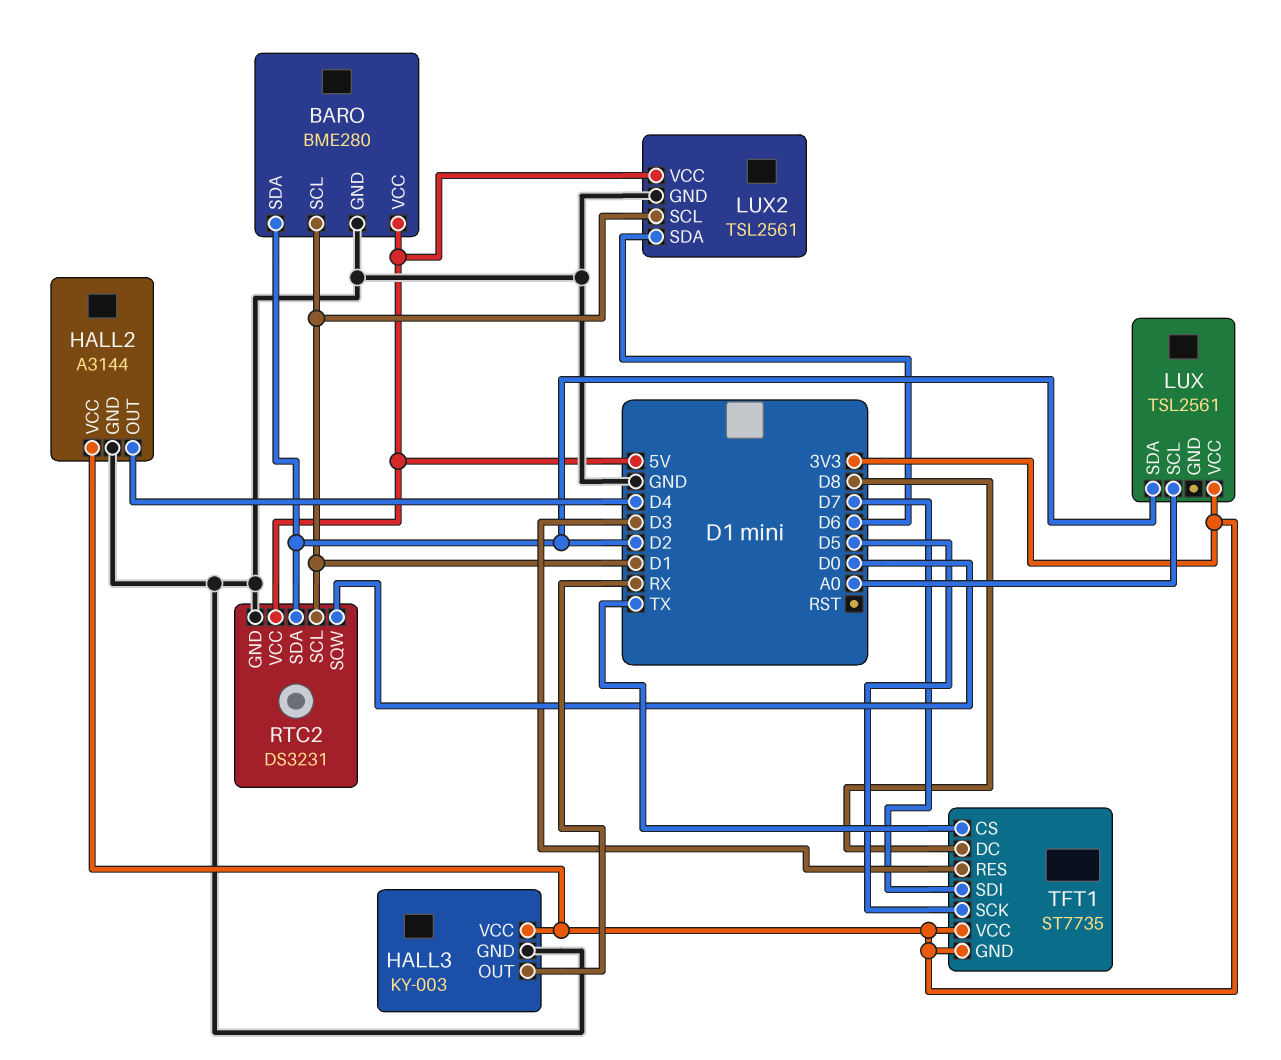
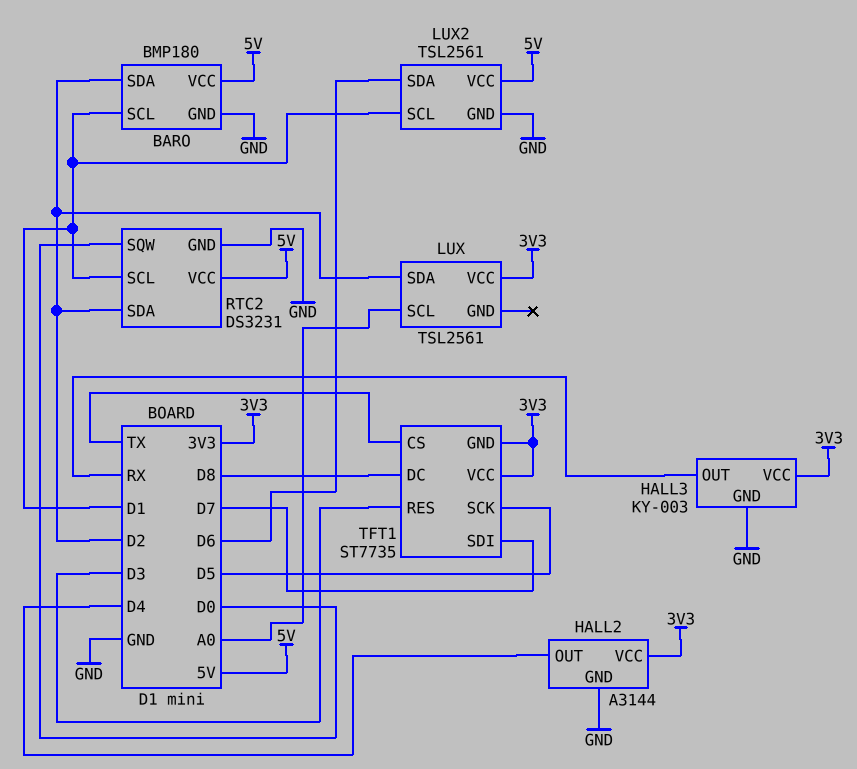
BARO: BME280 -> BMP180

